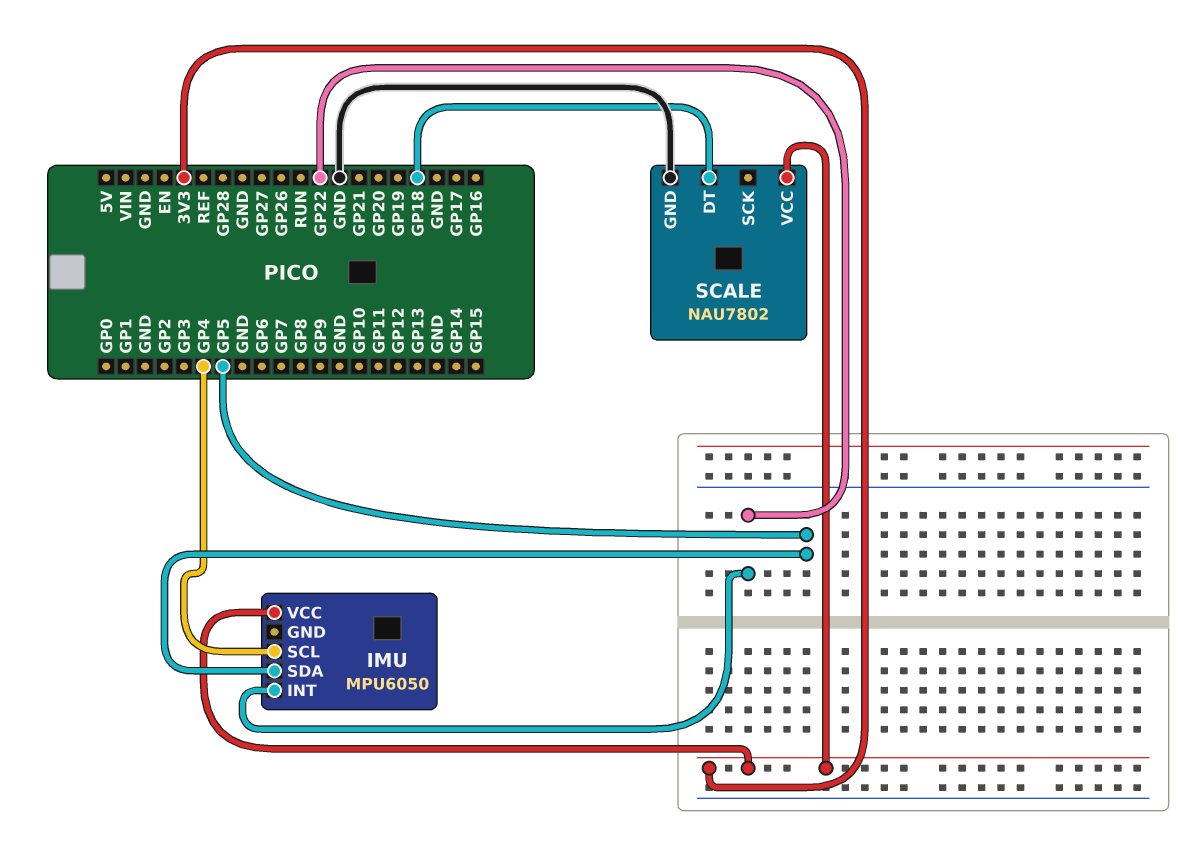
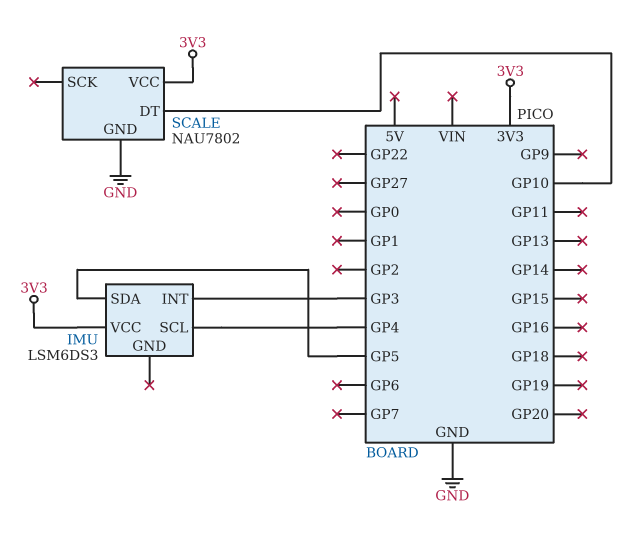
IMU: MPU6050 -> LSM6DS3
IMU pin INT: GP22 -> GP3
SCALE pin DT: GP18 -> GP10

